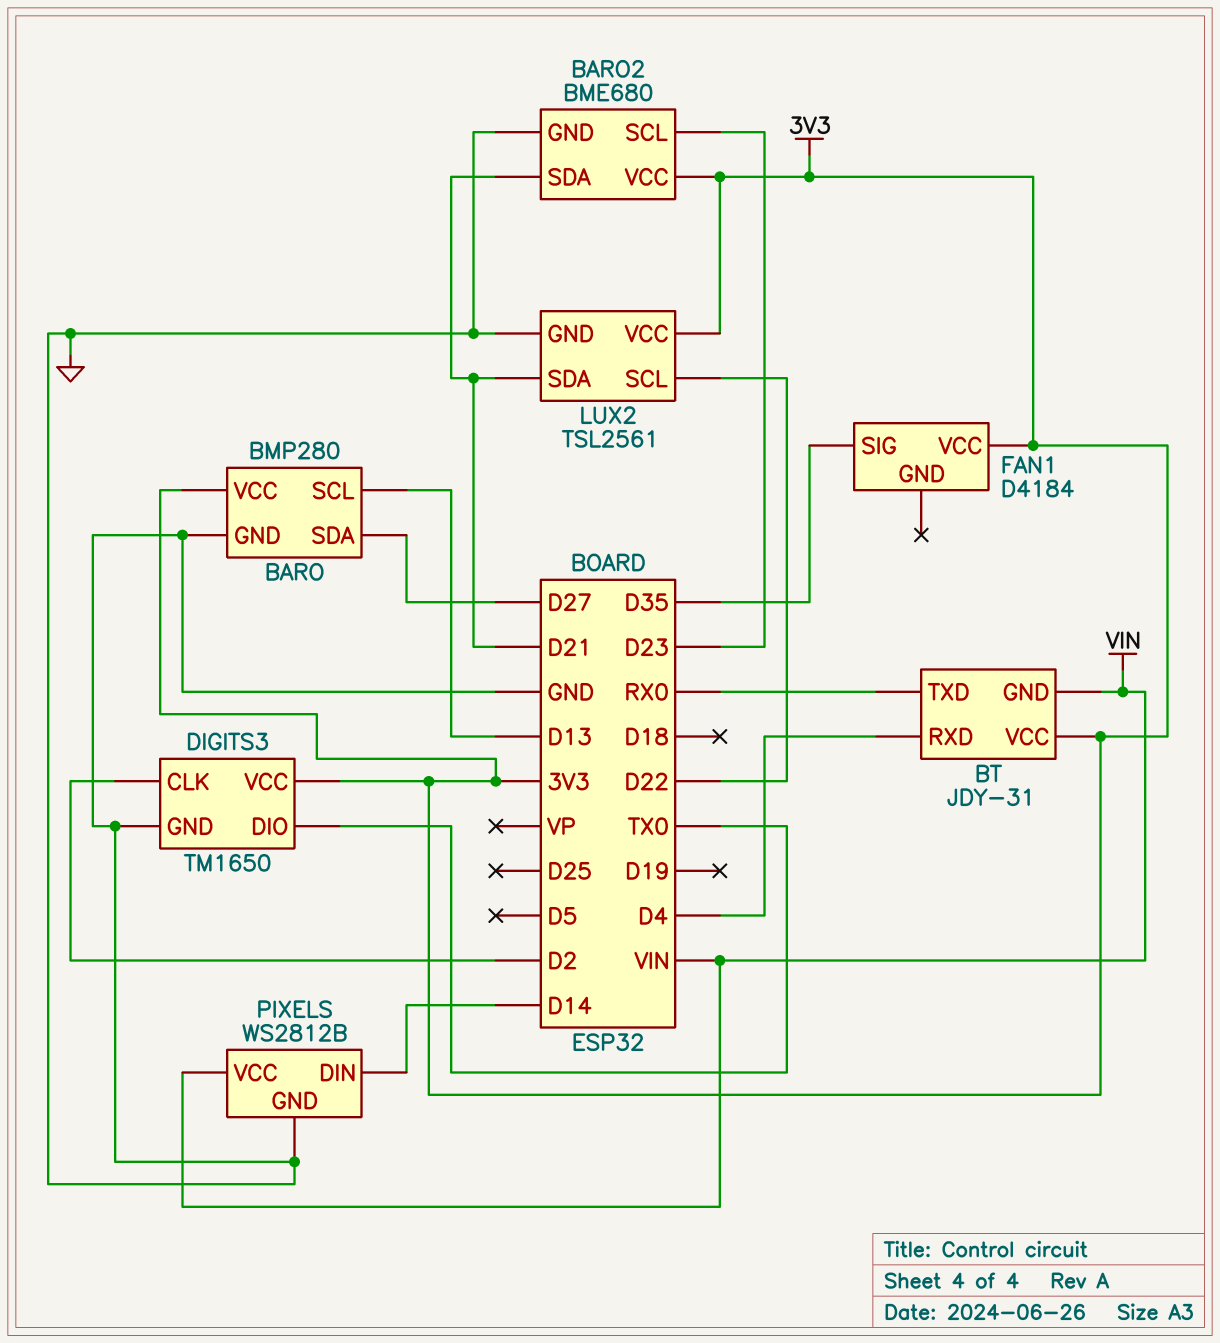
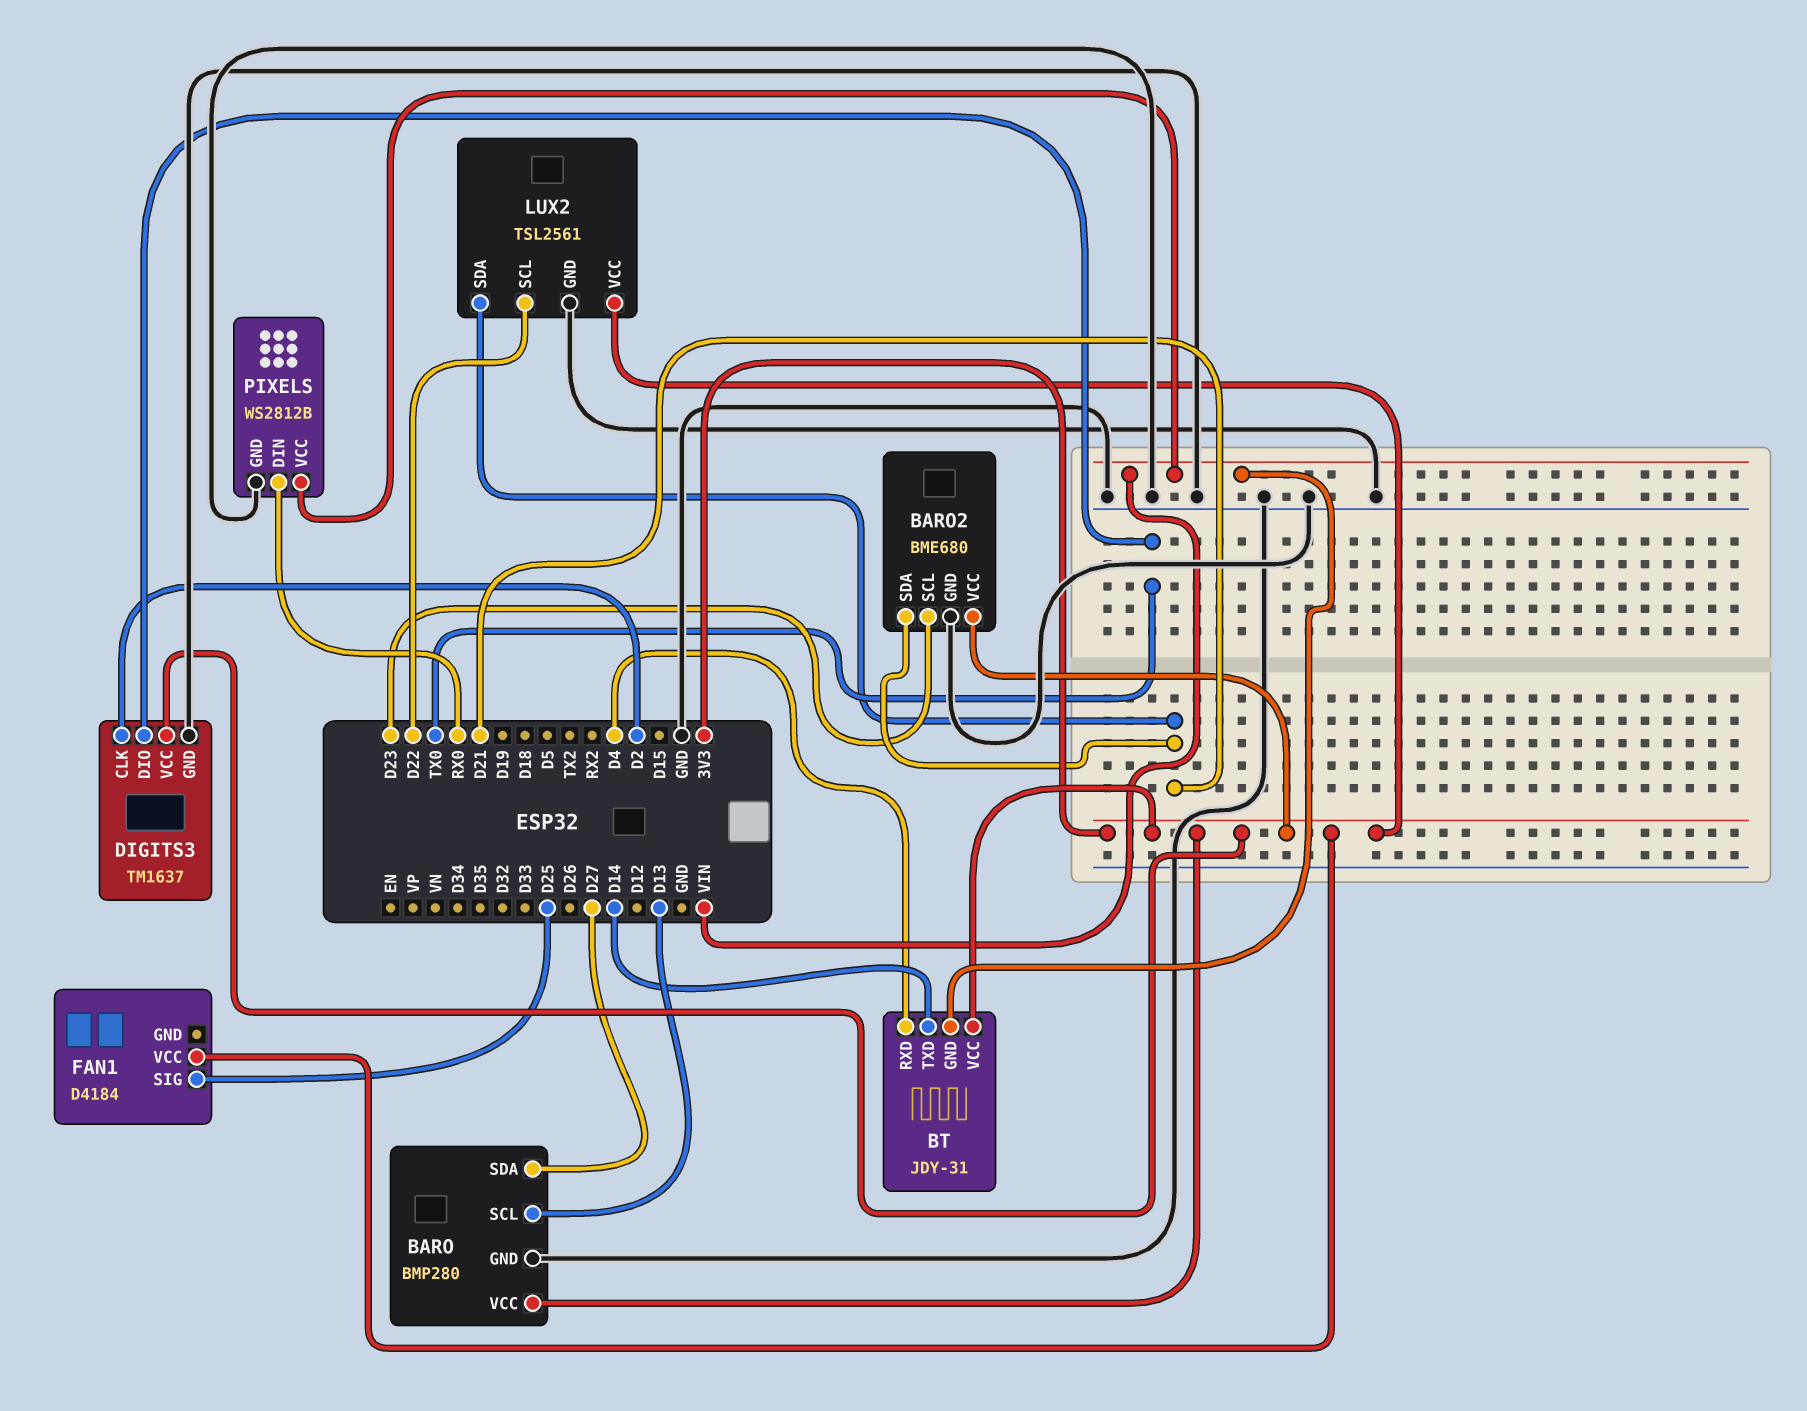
BT pin TXD: RX0 -> D14
DIGITS3: TM1650 -> TM1637
FAN1 pin SIG: D35 -> D25
PIXELS pin DIN: D14 -> RX0

